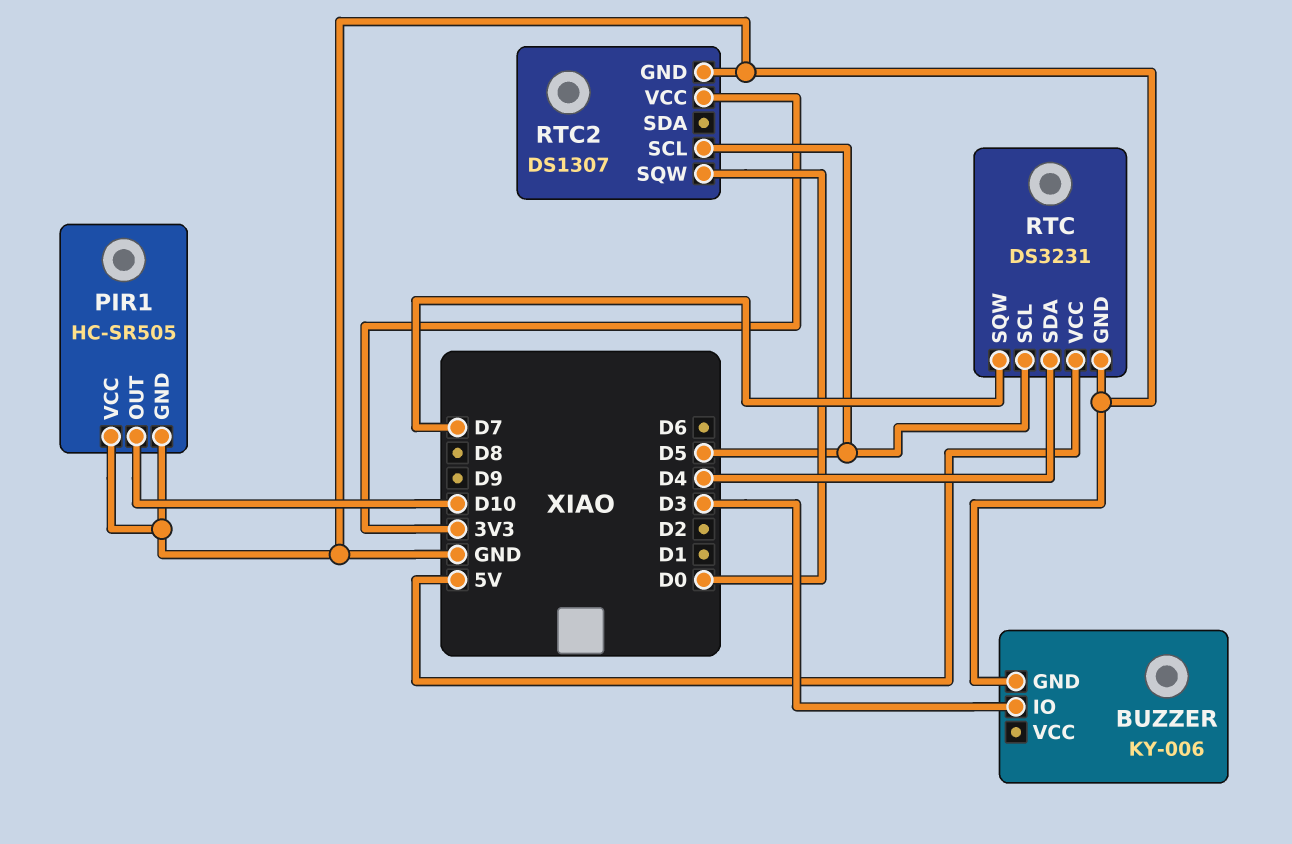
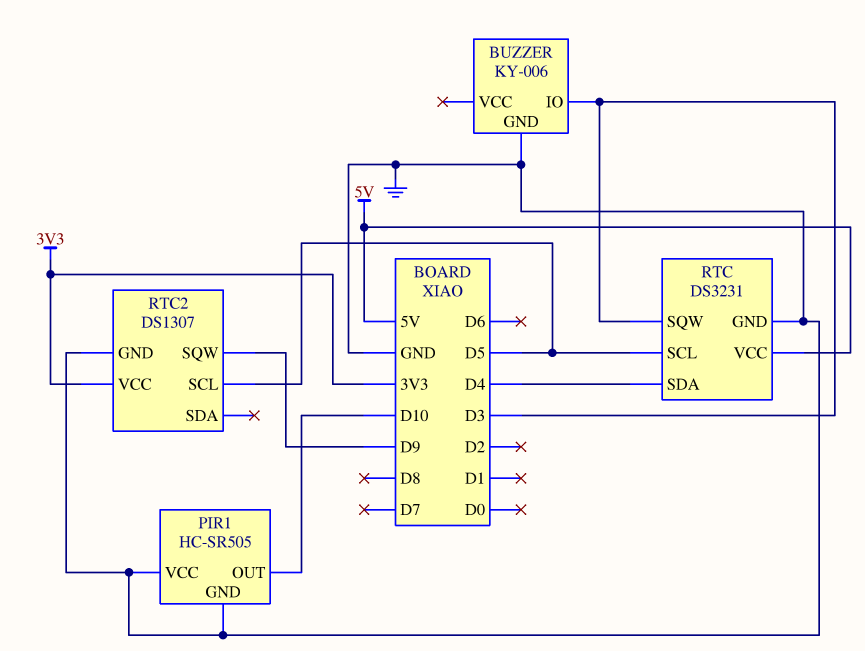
RTC pin SQW: D7 -> D3
RTC2 pin SQW: D0 -> D9

